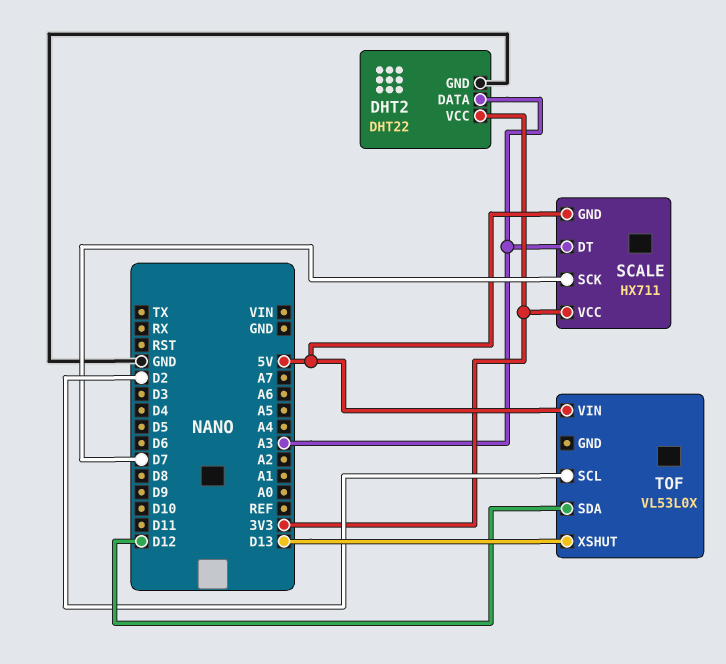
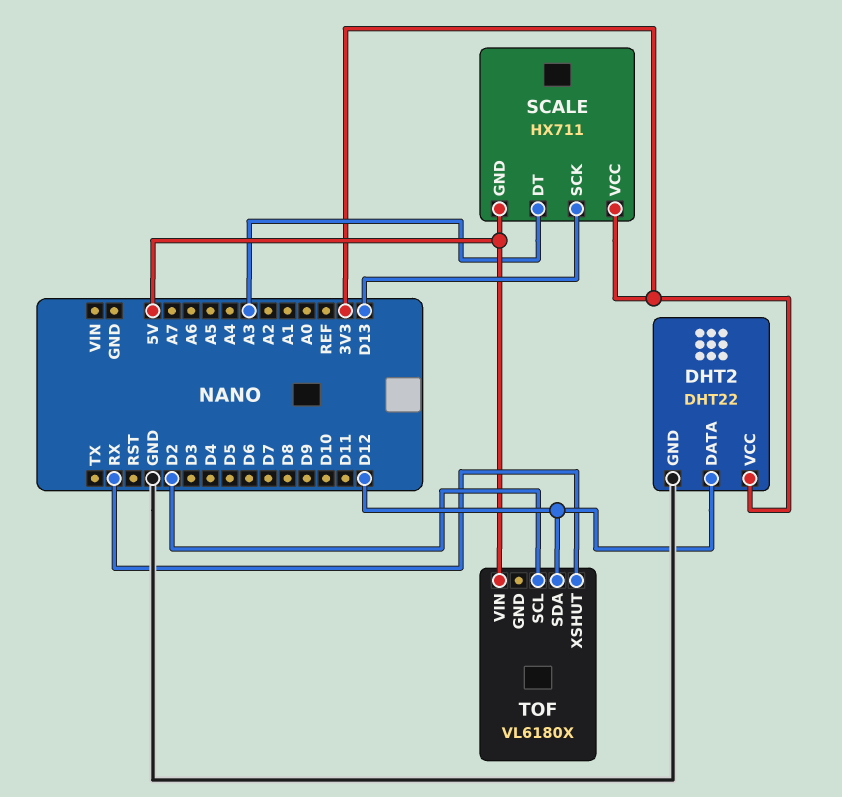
DHT2 pin DATA: A3 -> D12
SCALE pin SCK: D7 -> D13
TOF: VL53L0X -> VL6180X
TOF pin XSHUT: D13 -> RX

